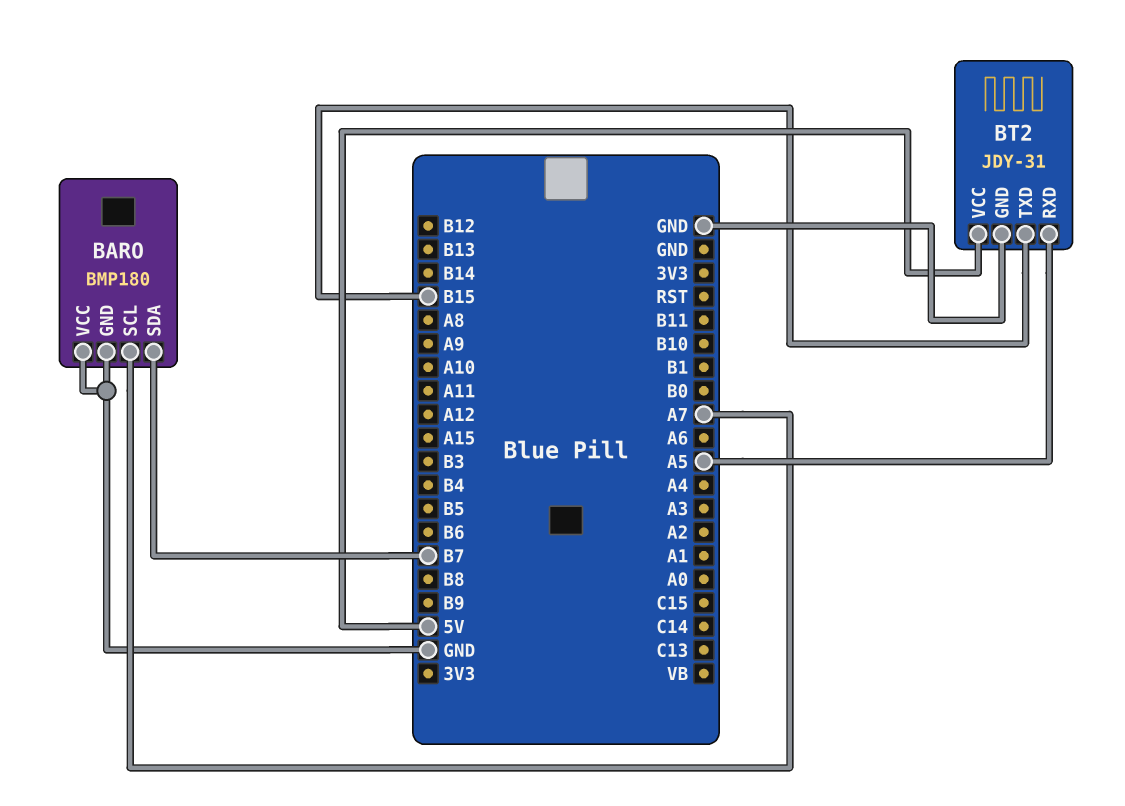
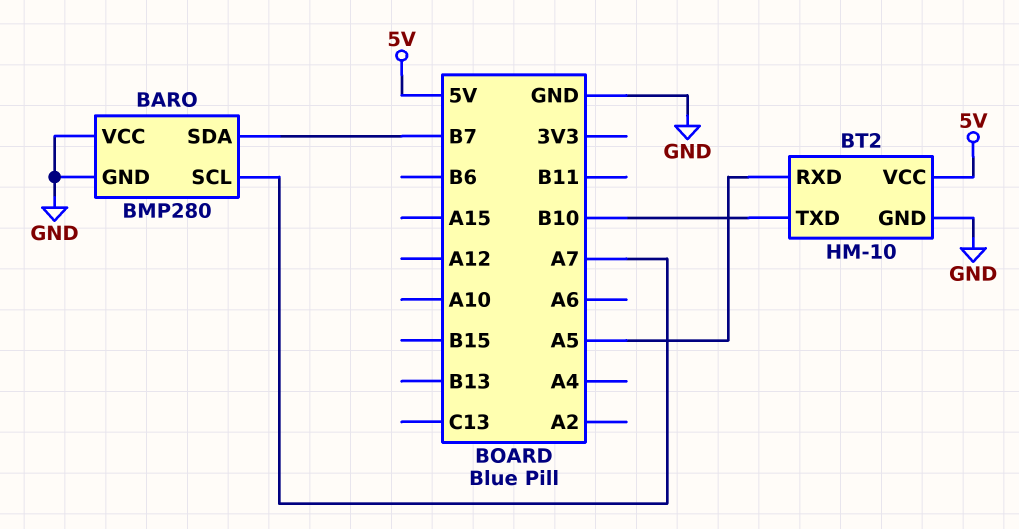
BARO: BMP180 -> BMP280
BT2: JDY-31 -> HM-10
BT2 pin TXD: B15 -> B10

